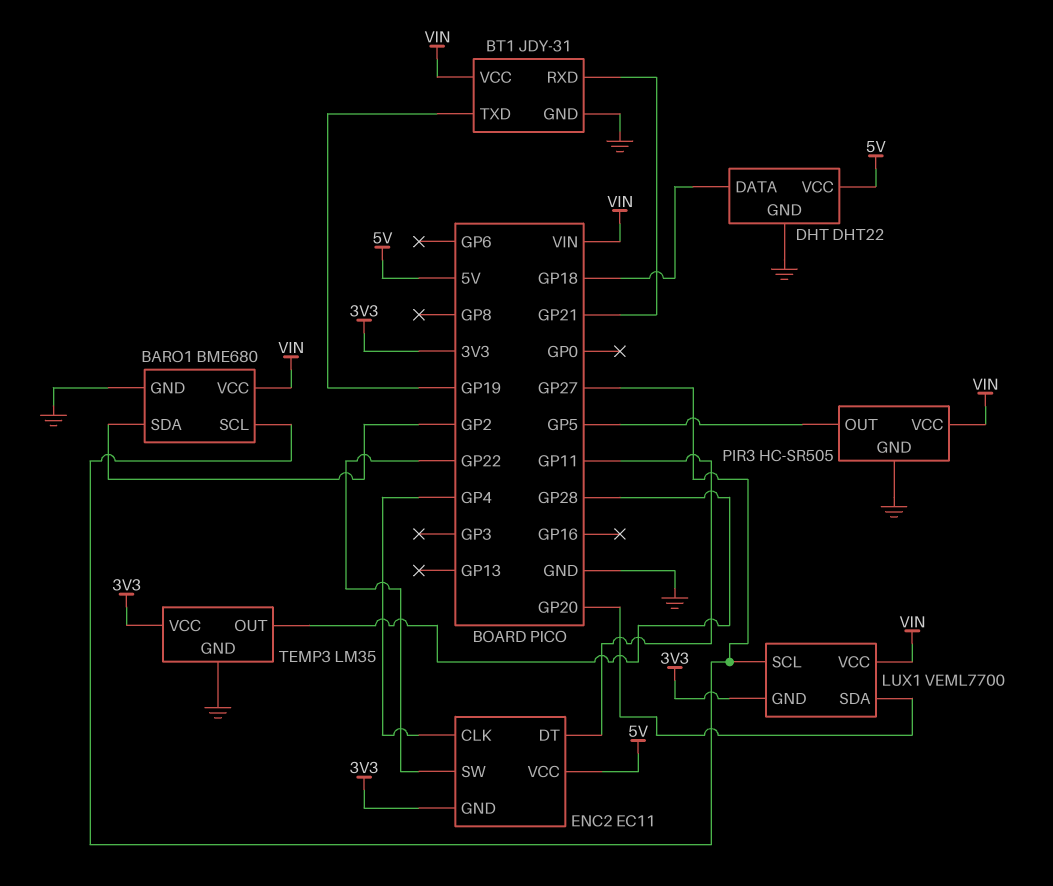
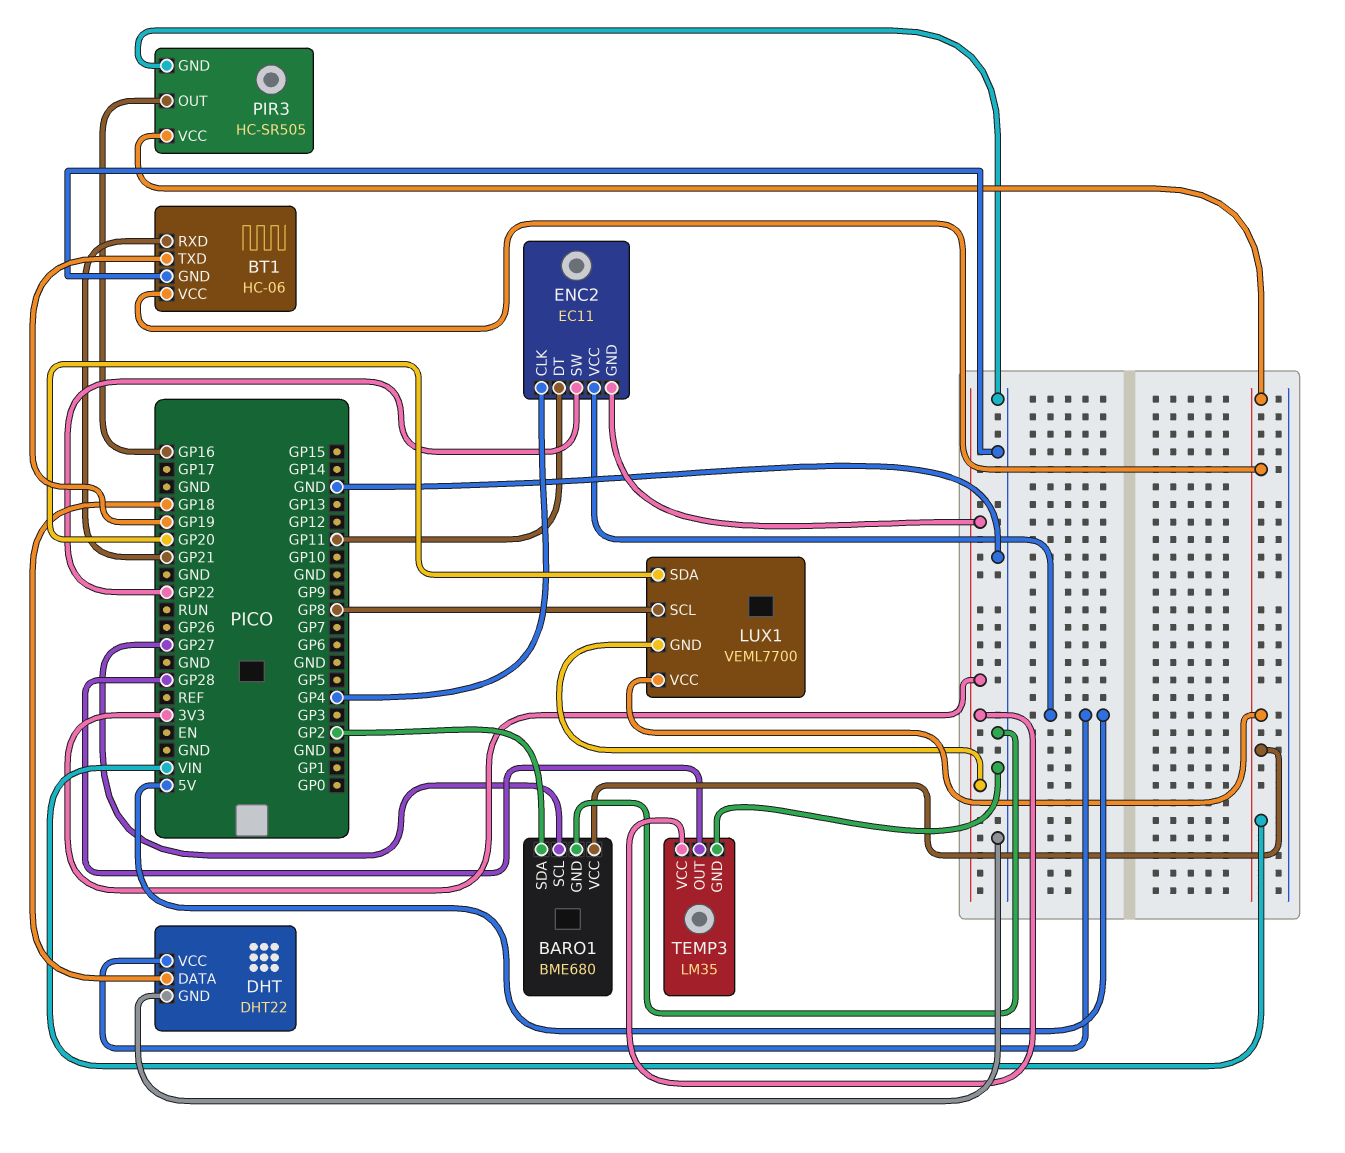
BT1: JDY-31 -> HC-06
LUX1 pin SCL: GP27 -> GP8
PIR3 pin OUT: GP5 -> GP16

